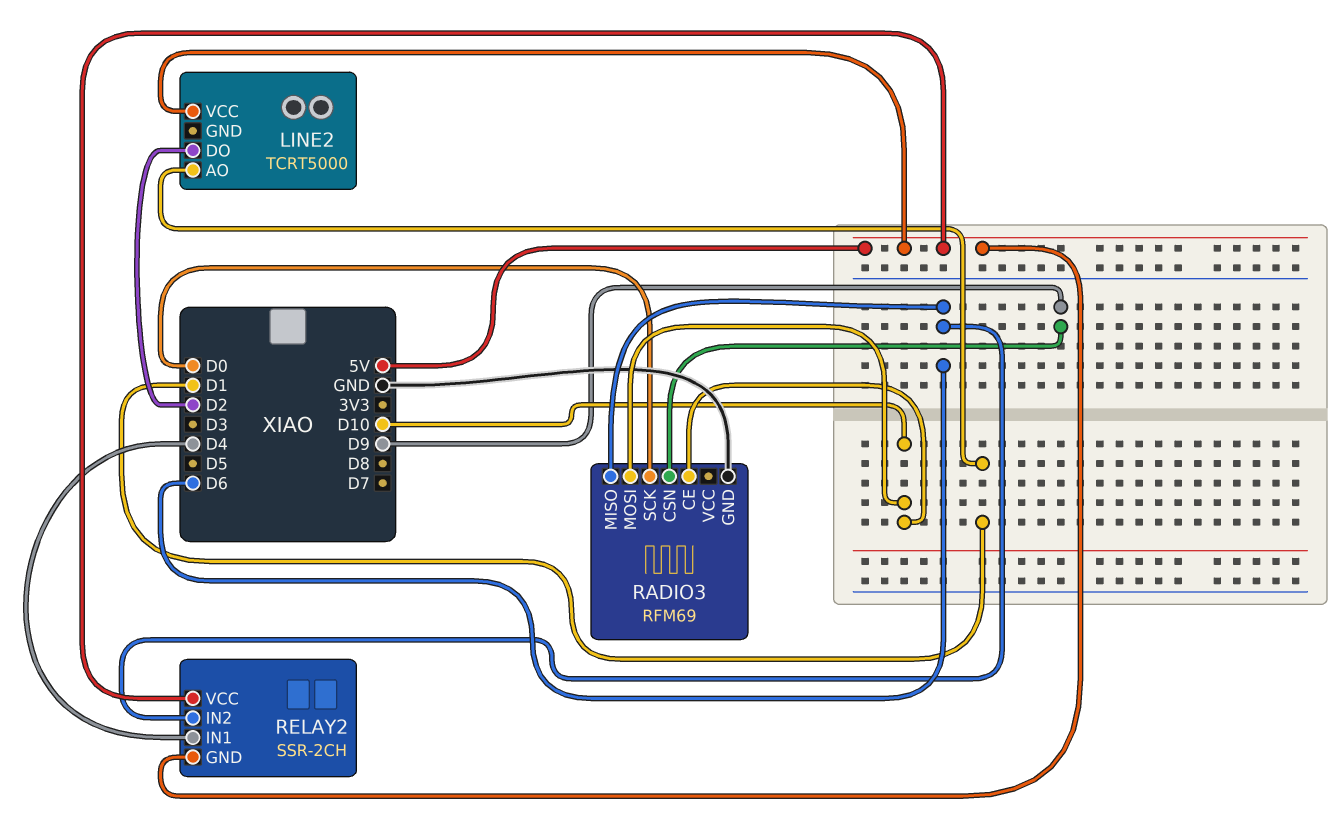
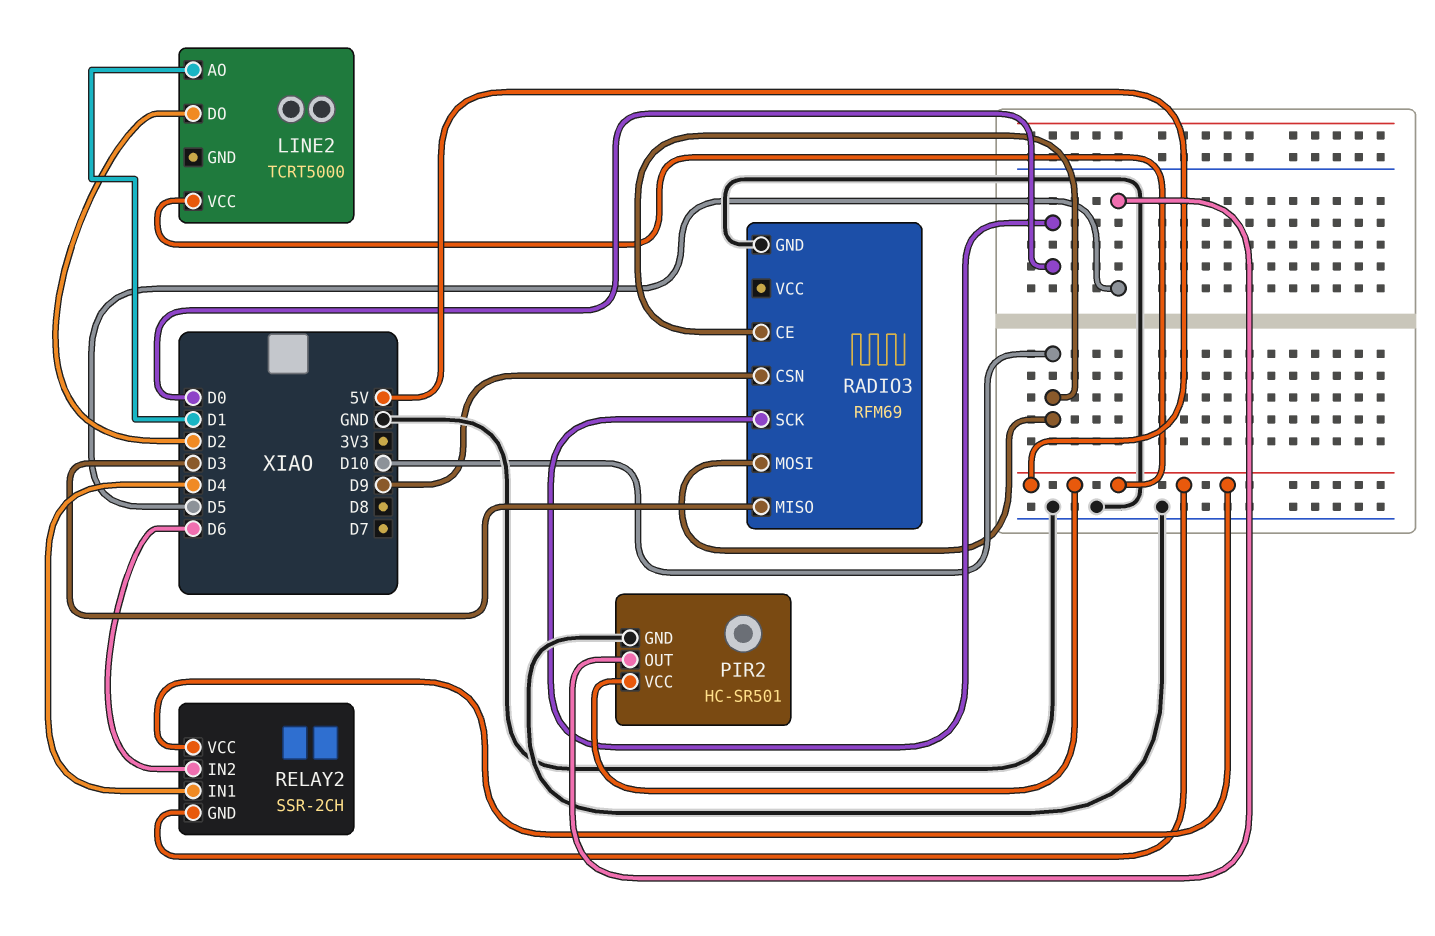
PIR2: none -> HC-SR501
PIR2 pin GND: none -> GND
PIR2 pin OUT: none -> D5
PIR2 pin VCC: none -> 5V
RADIO3 pin MISO: D6 -> D3

